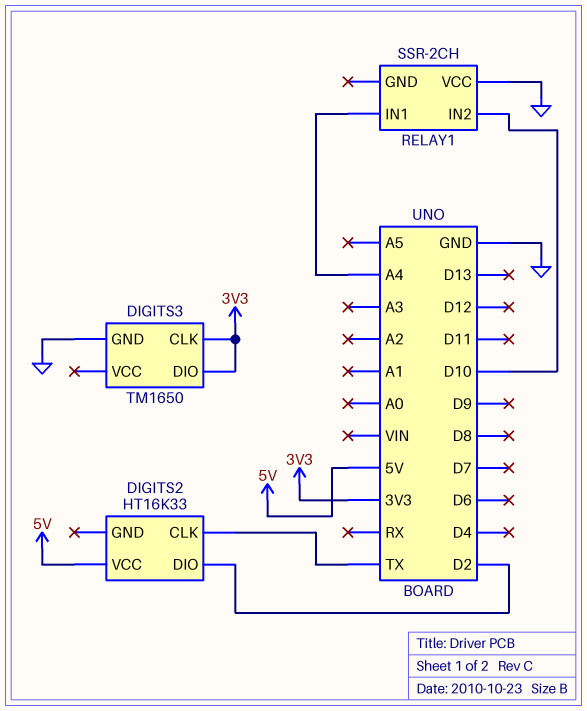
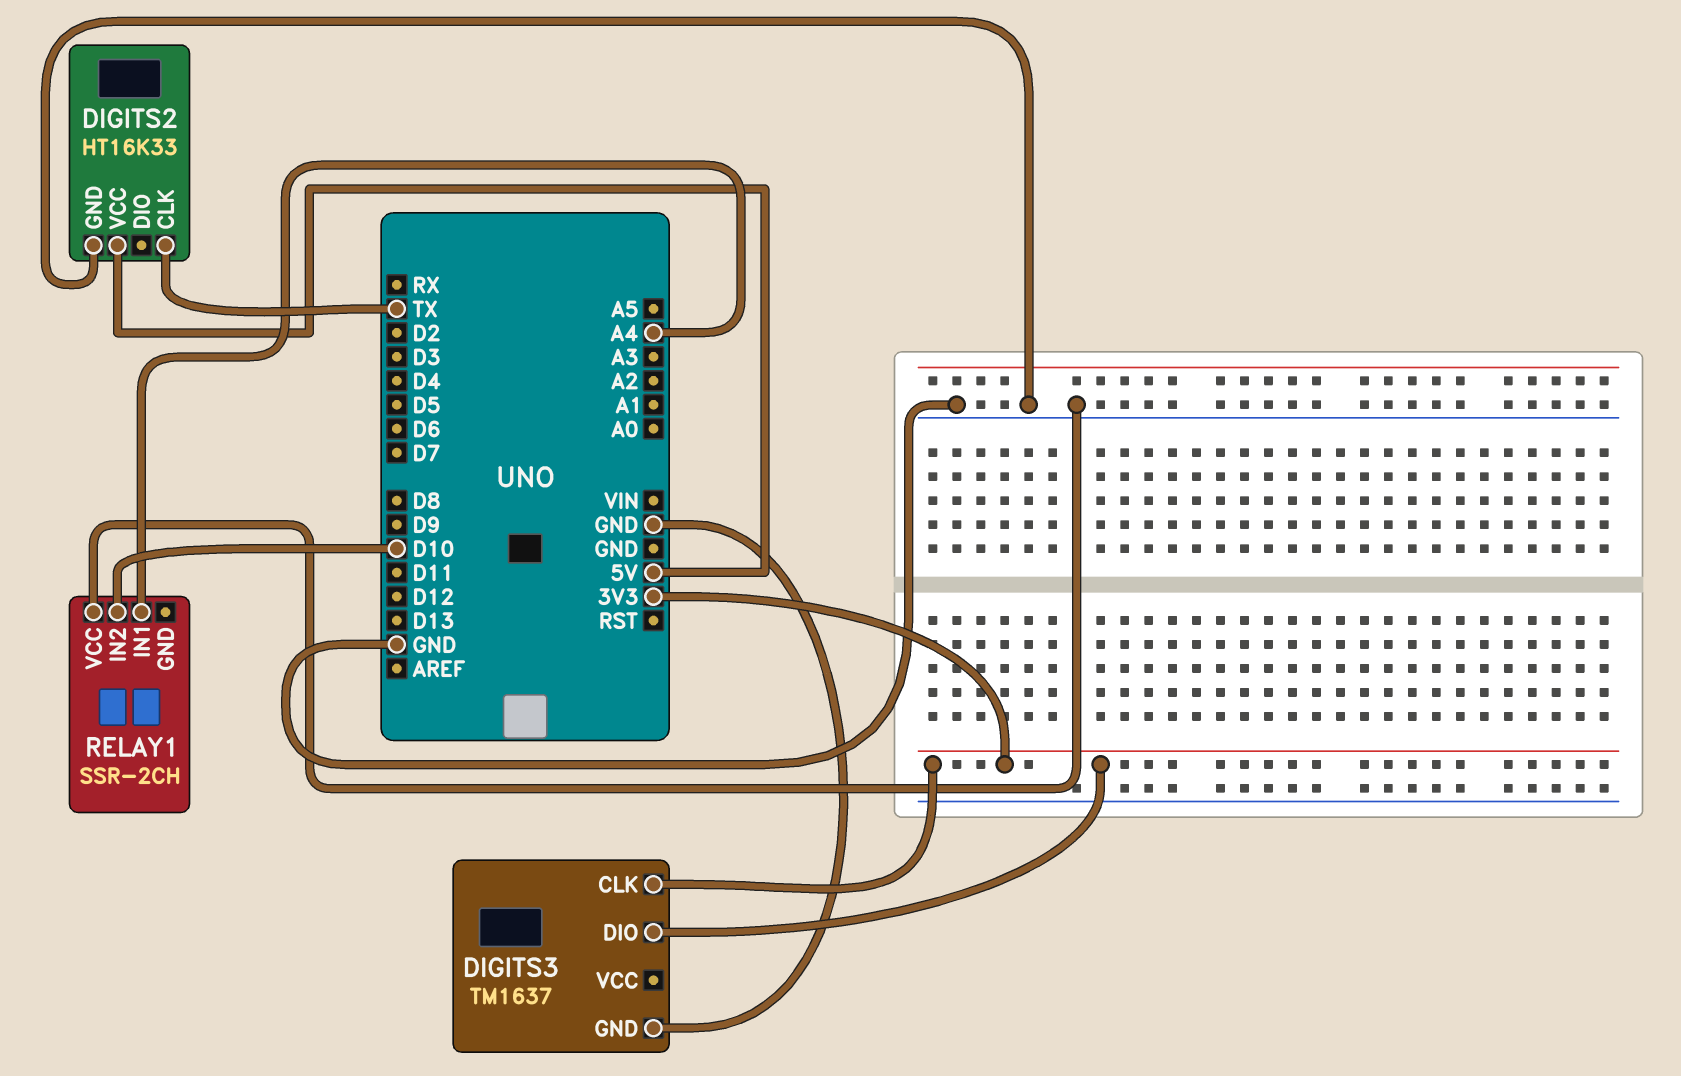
DIGITS2 pin DIO: D2 -> none
DIGITS2 pin GND: none -> GND
DIGITS3: TM1650 -> TM1637

